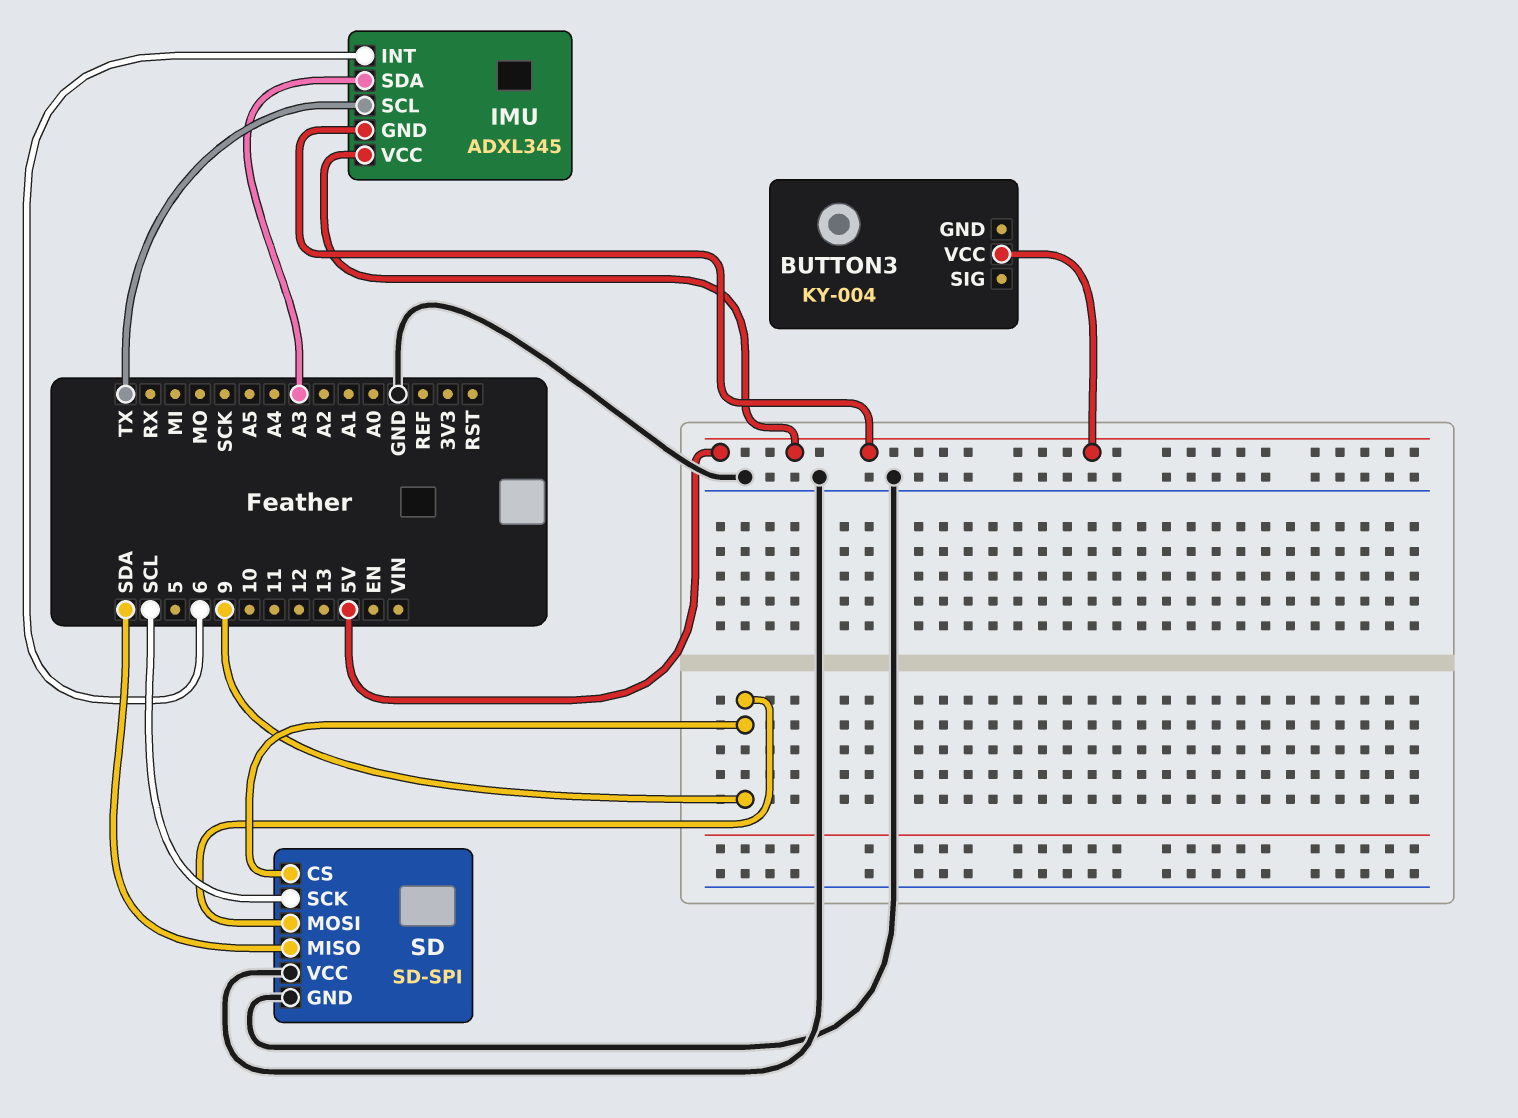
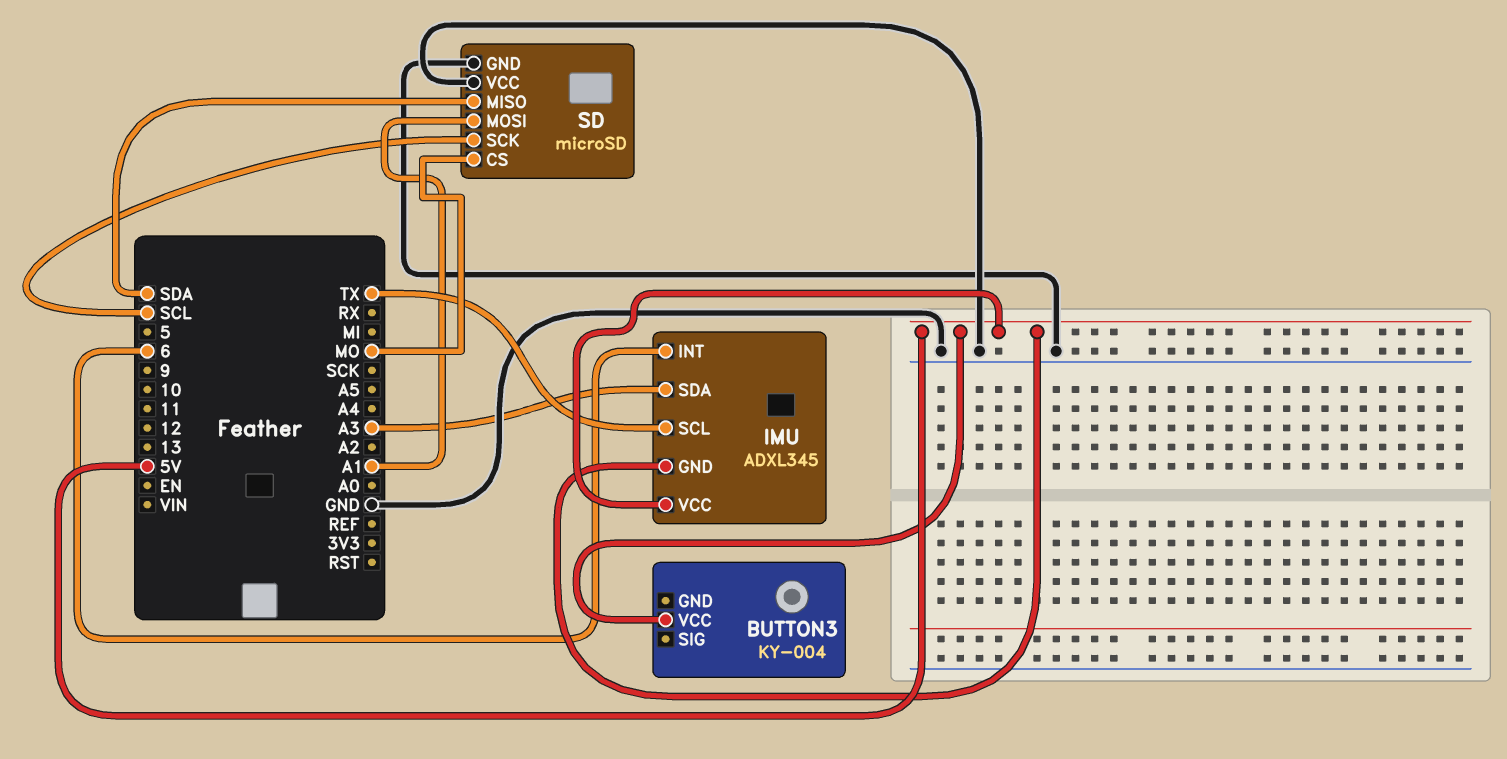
SD: SD-SPI -> microSD
SD pin CS: 9 -> MO
SD pin MOSI: 9 -> A1

